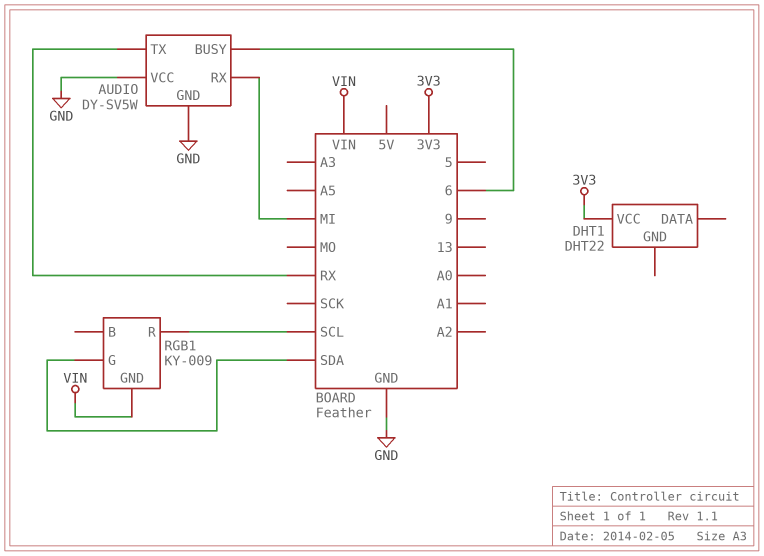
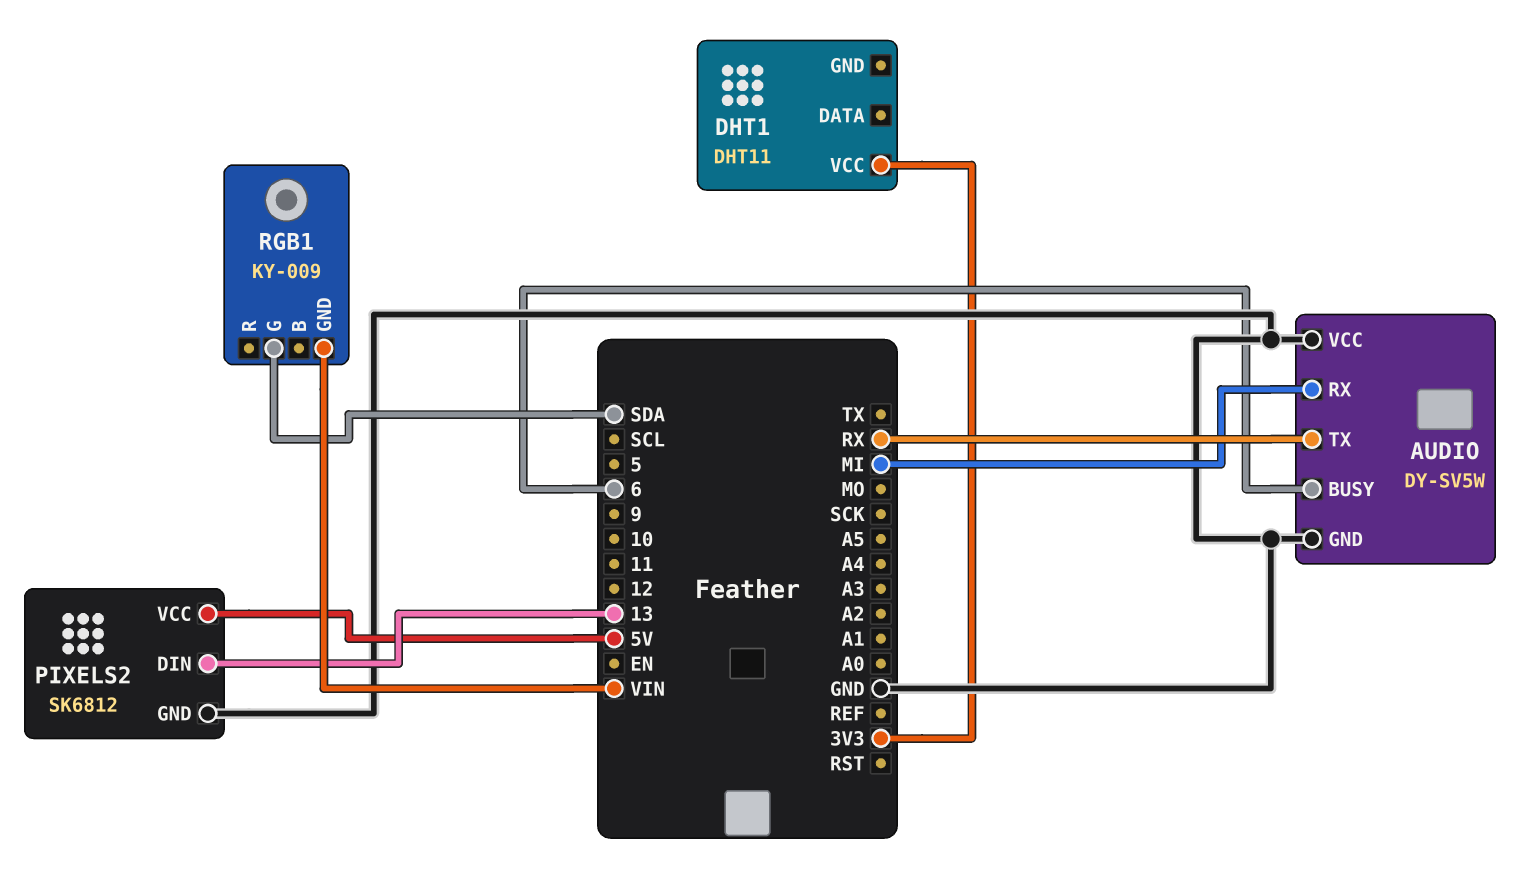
DHT1: DHT22 -> DHT11
PIXELS2: none -> SK6812
PIXELS2 pin DIN: none -> 13
PIXELS2 pin GND: none -> GND
PIXELS2 pin VCC: none -> 5V
RGB1 pin R: SCL -> none

